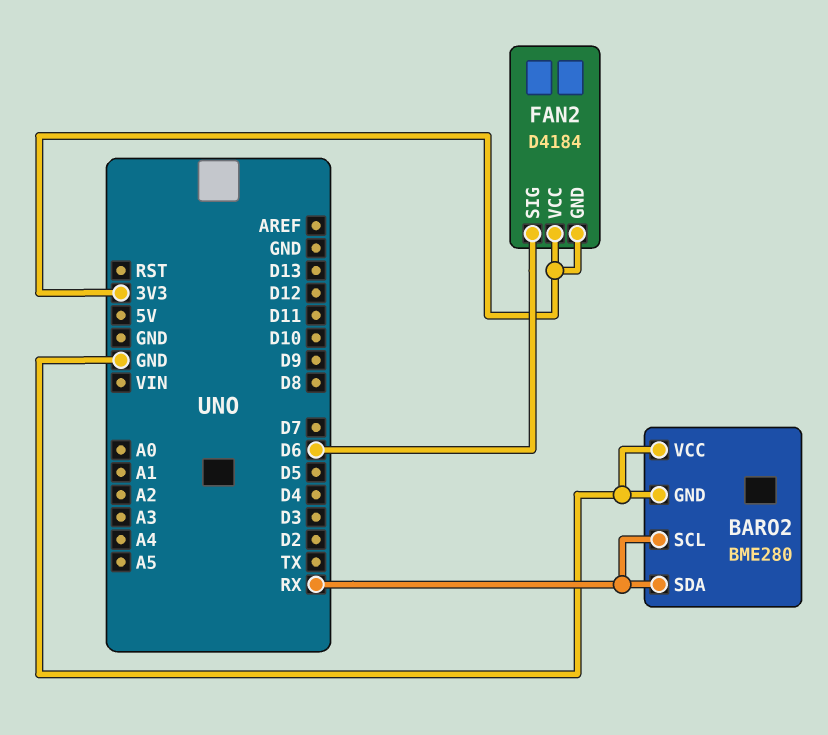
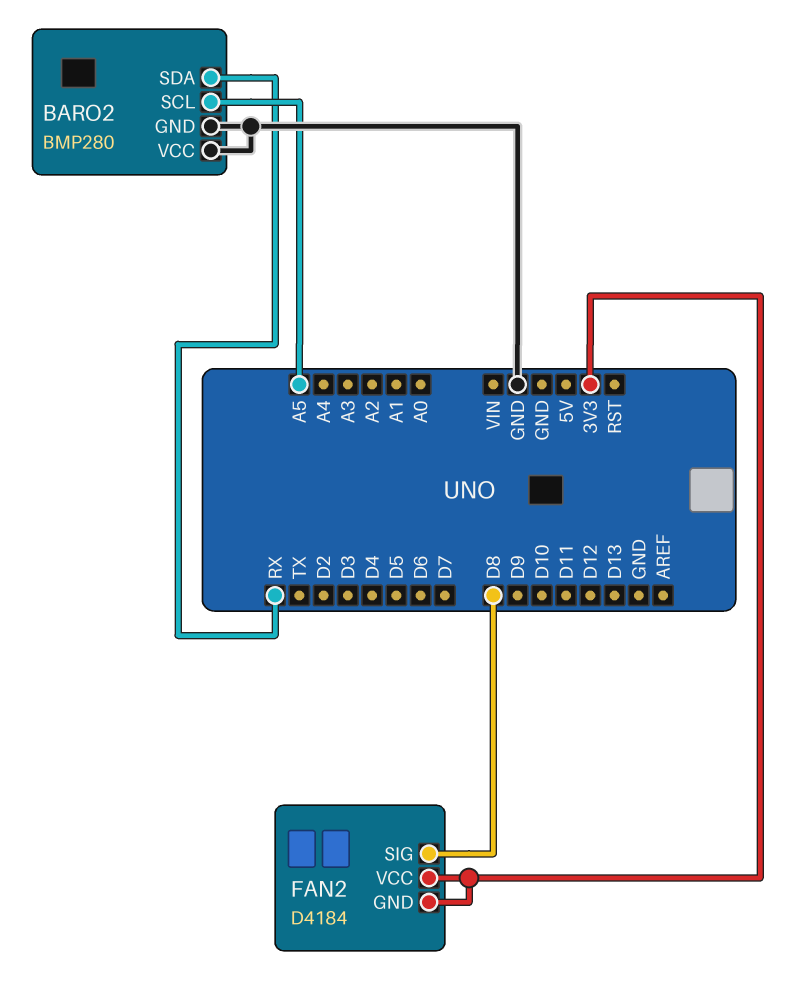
BARO2: BME280 -> BMP280
BARO2 pin SCL: RX -> A5
FAN2 pin SIG: D6 -> D8

